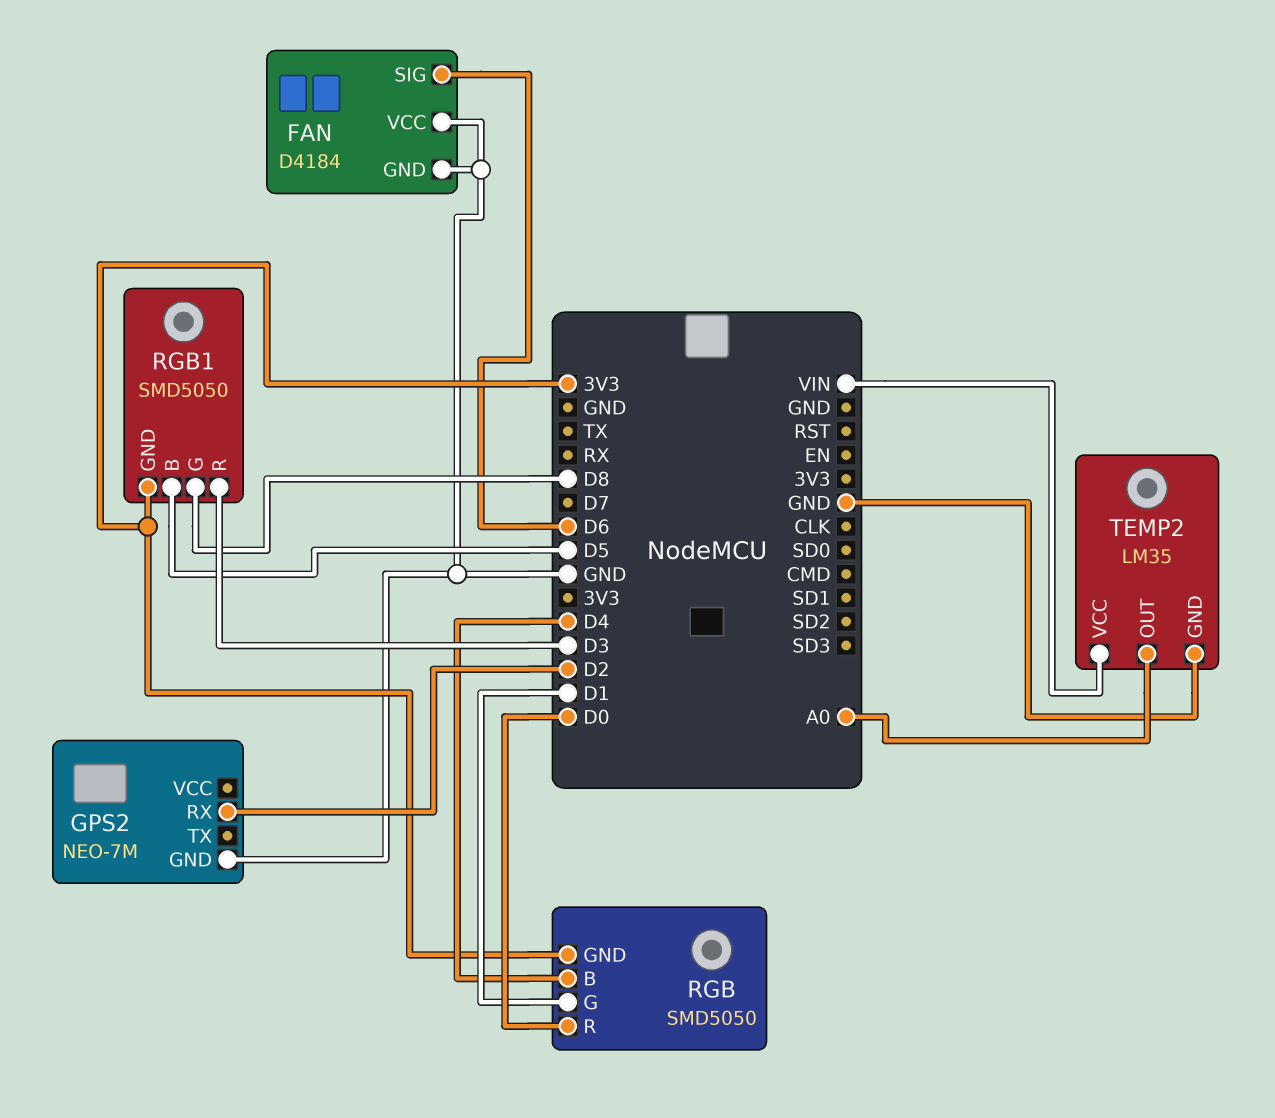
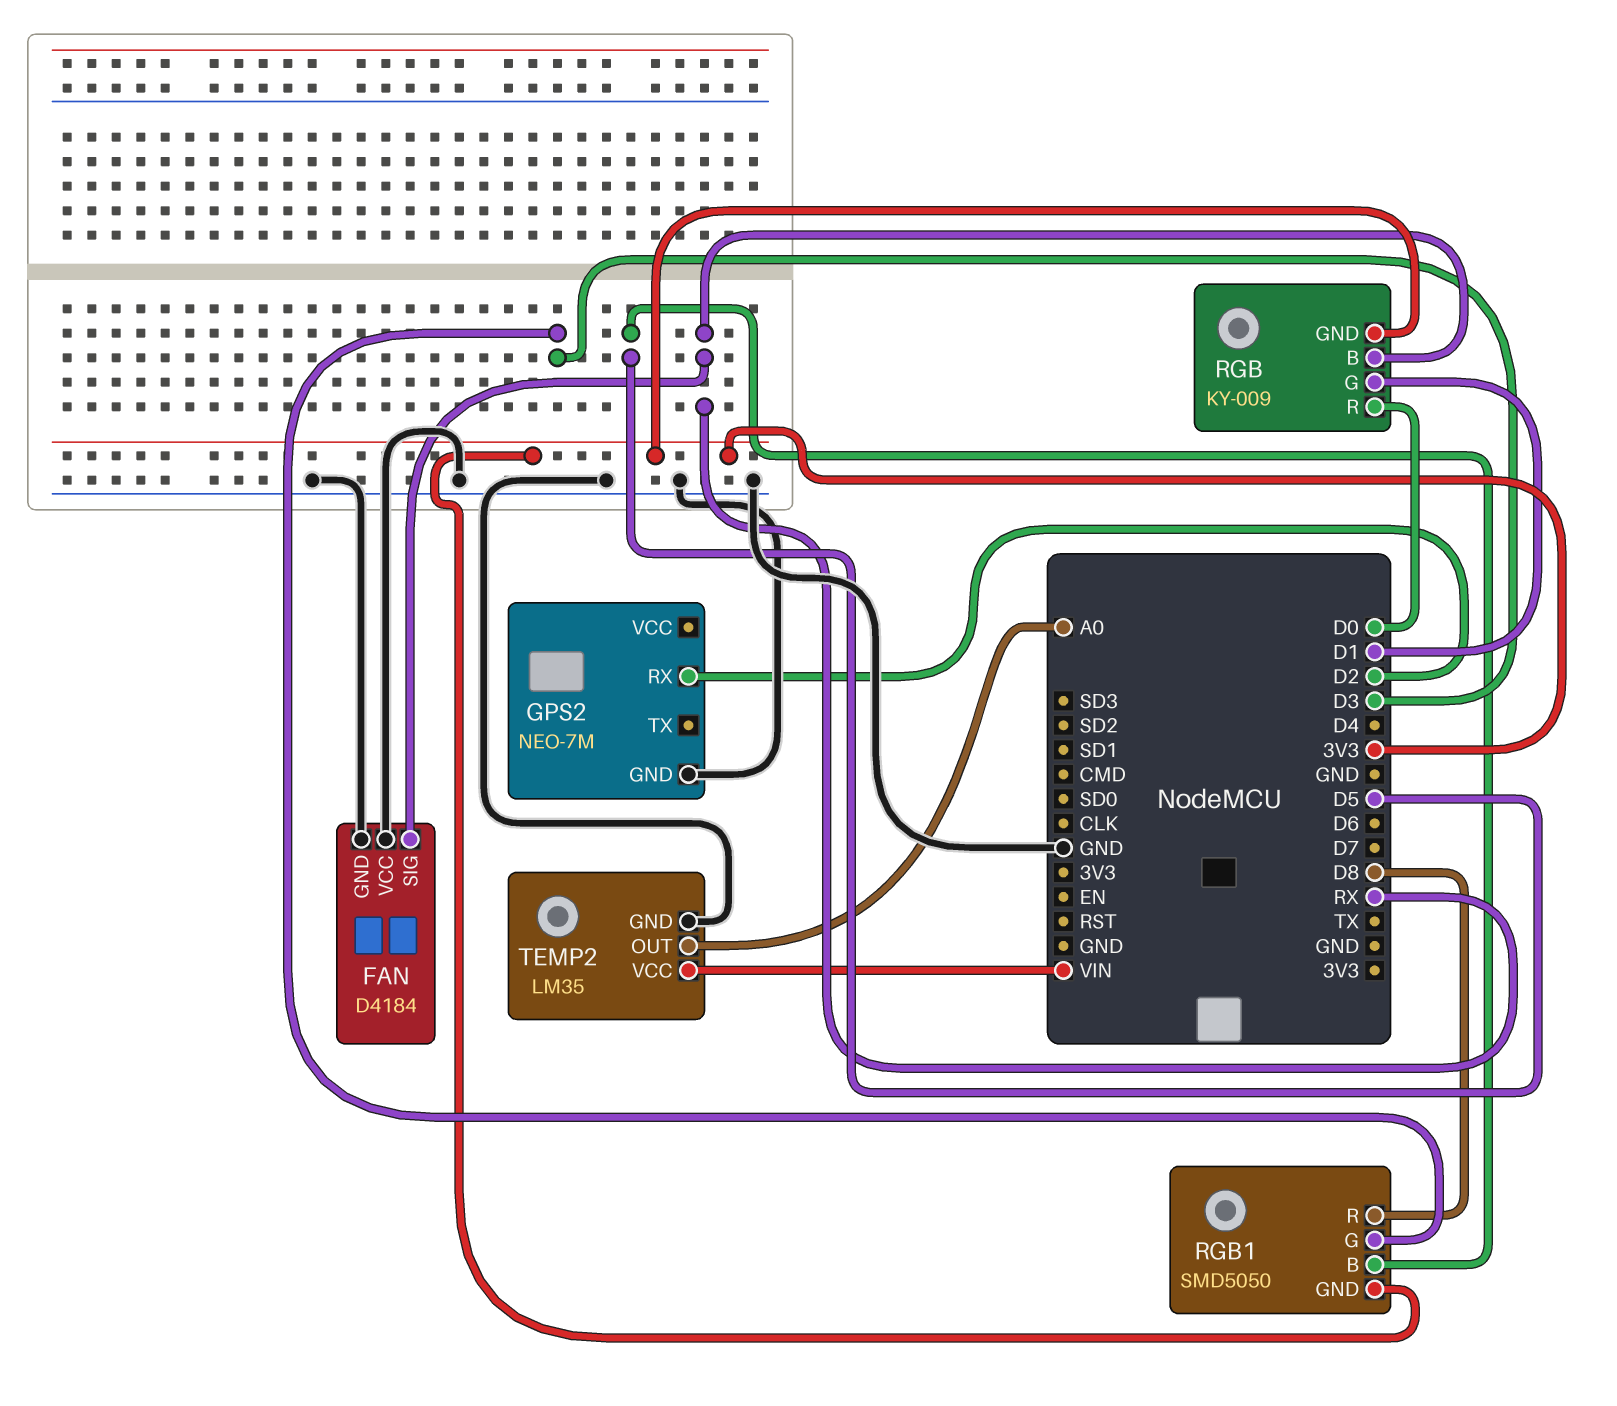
FAN pin SIG: D6 -> RX
RGB: SMD5050 -> KY-009
RGB pin B: D4 -> RX
RGB1 pin G: D8 -> D3
RGB1 pin R: D3 -> D8

